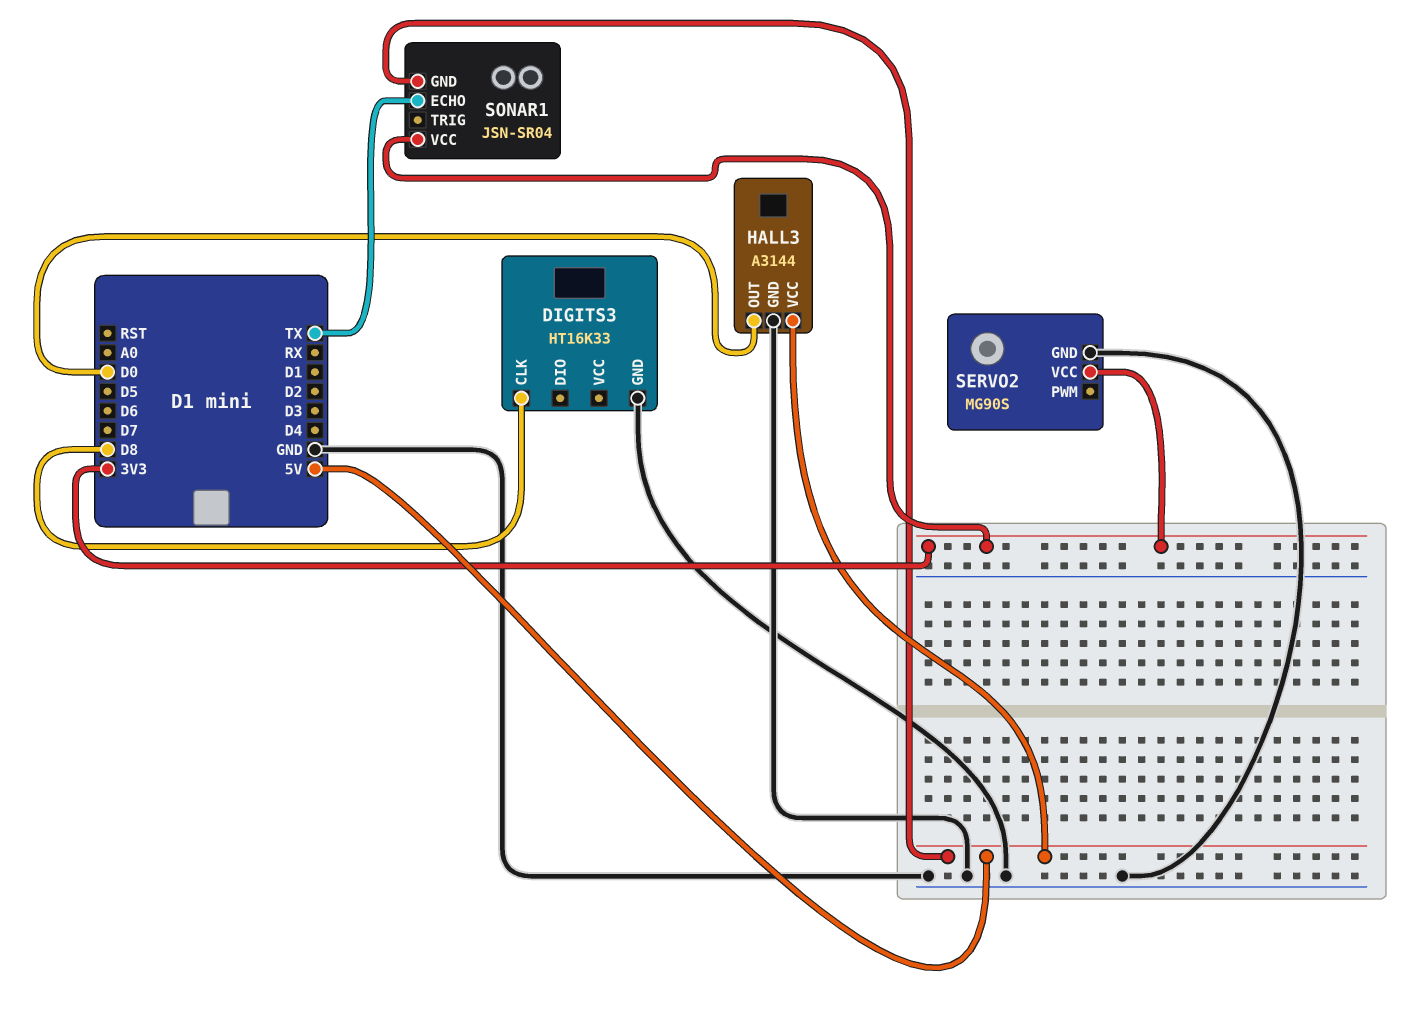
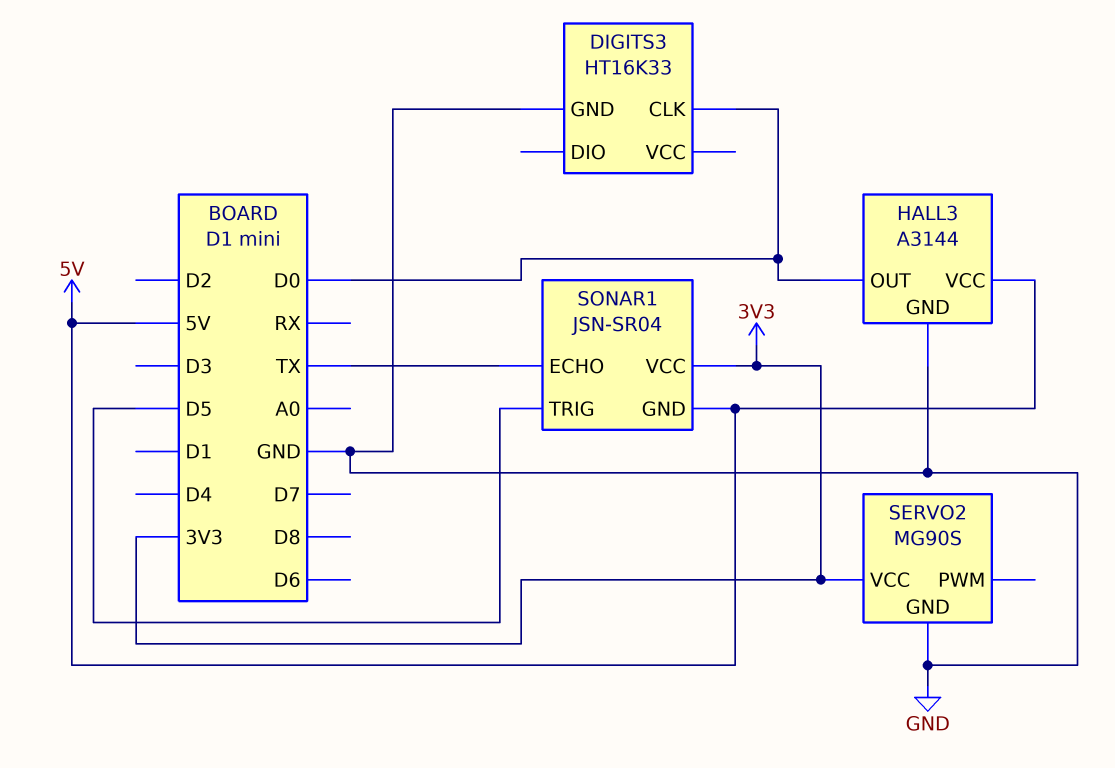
DIGITS3 pin CLK: D8 -> D0
SONAR1 pin TRIG: none -> D5

